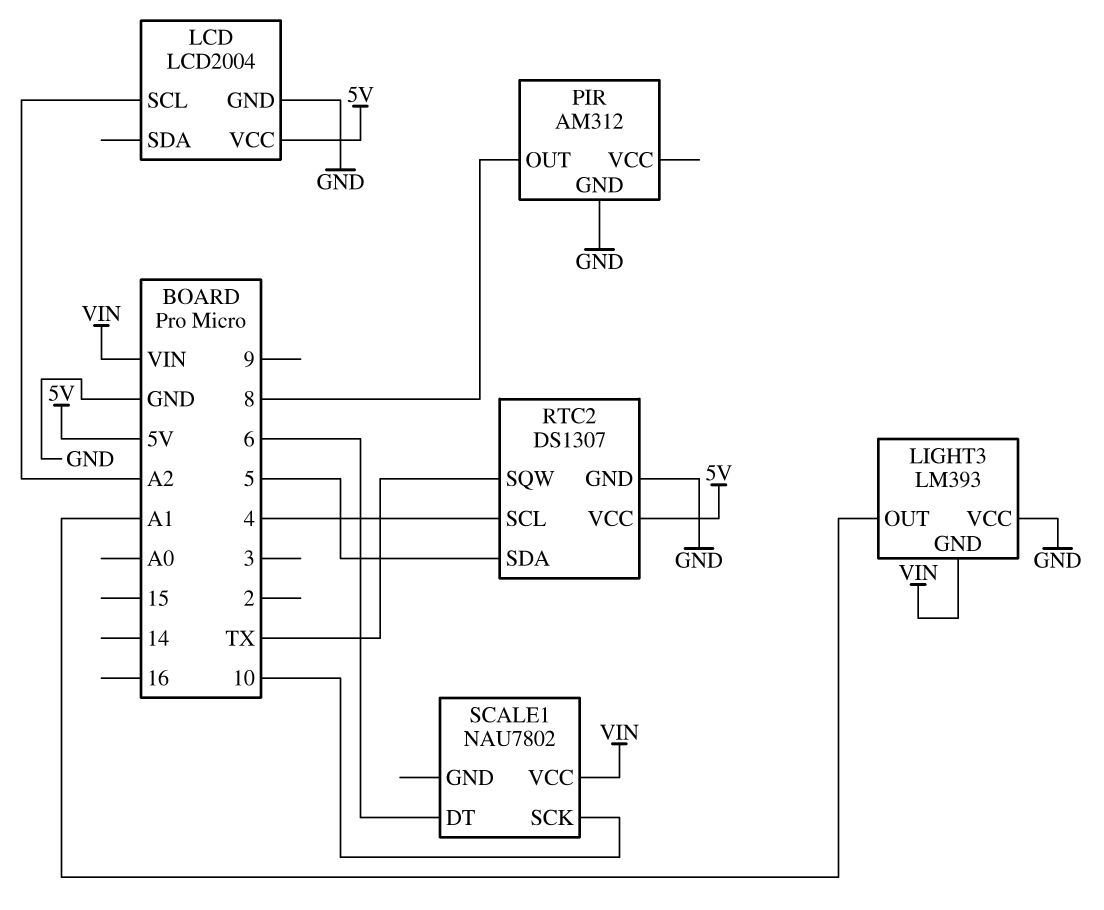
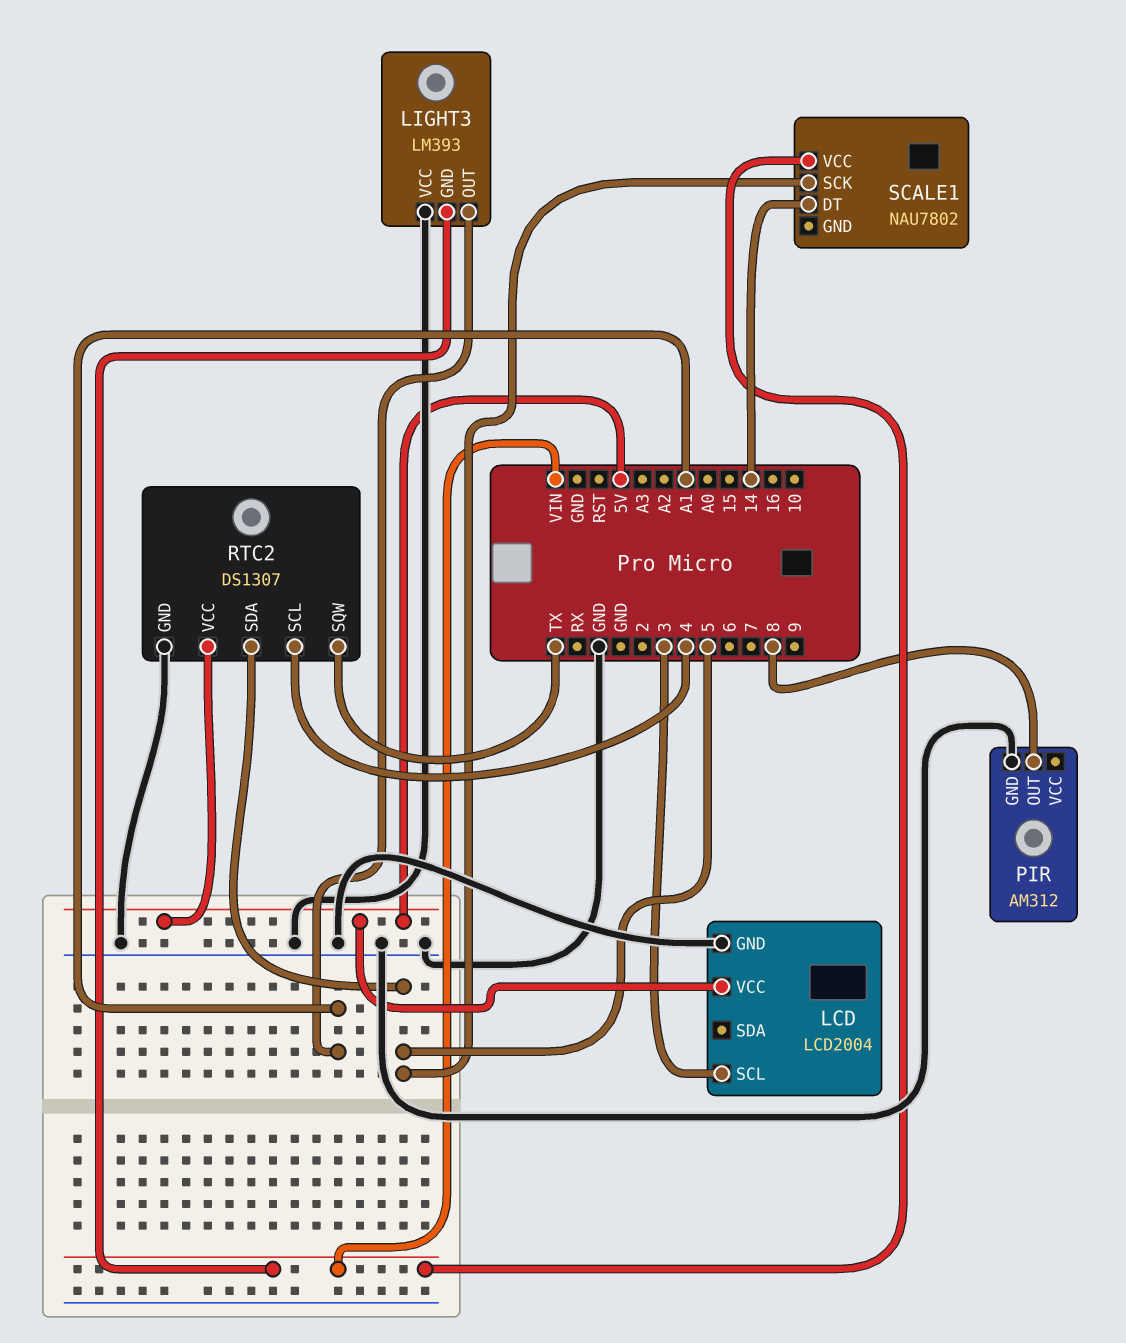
LCD pin SCL: A2 -> 3
SCALE1 pin DT: 6 -> 14
SCALE1 pin SCK: 10 -> 5

